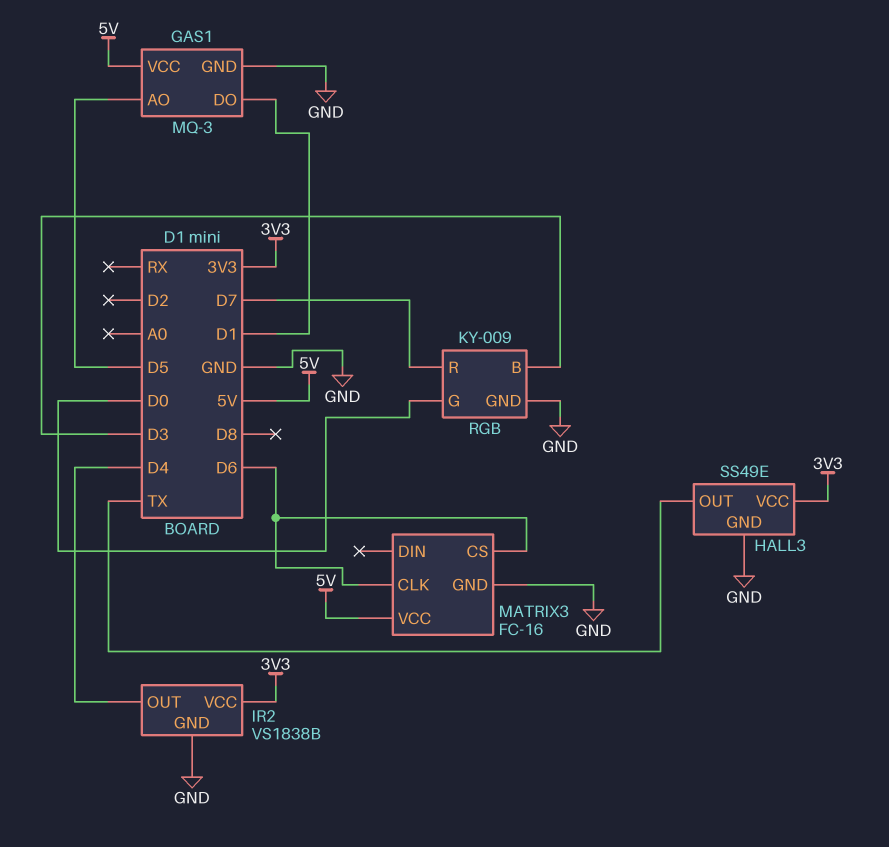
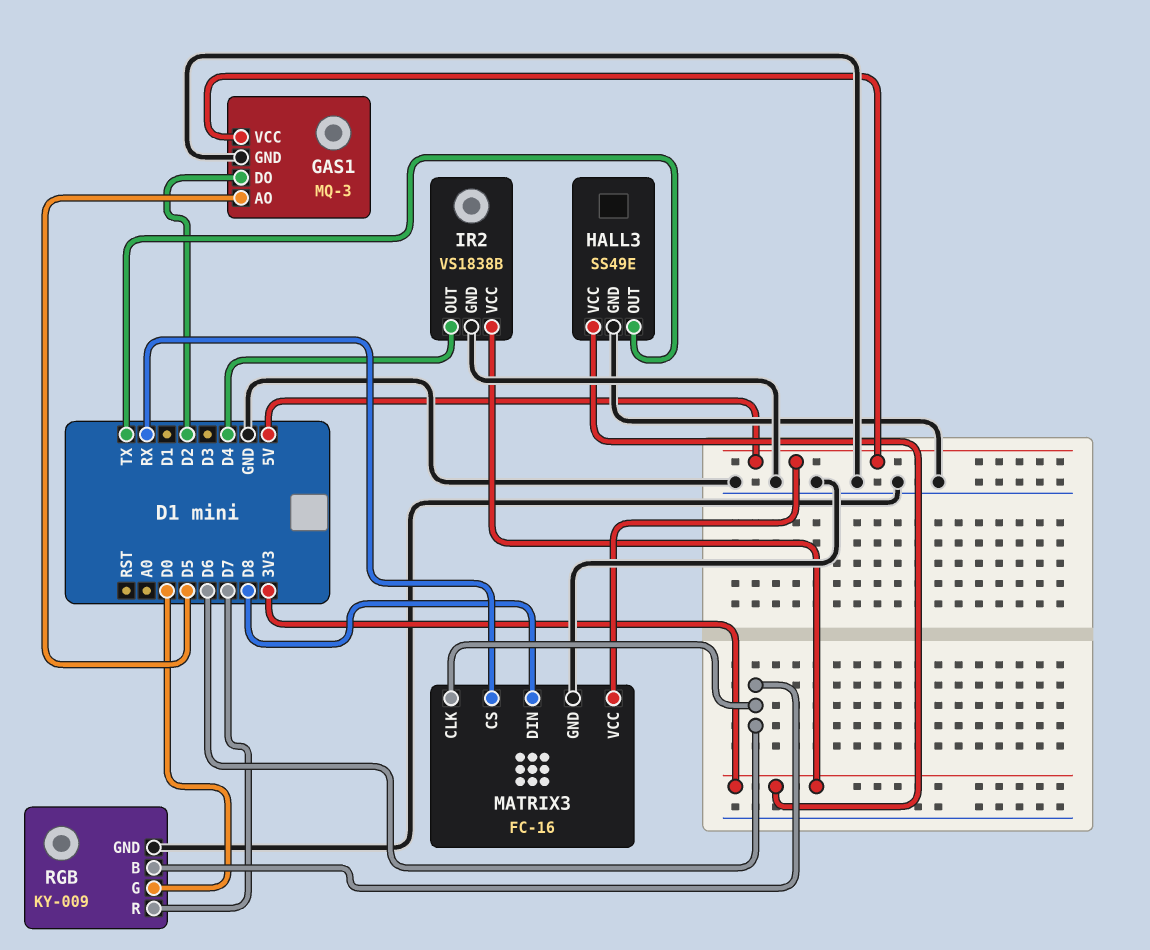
GAS1 pin DO: D1 -> D2
MATRIX3 pin CS: D6 -> RX
MATRIX3 pin DIN: none -> D8
RGB pin B: D3 -> D6

